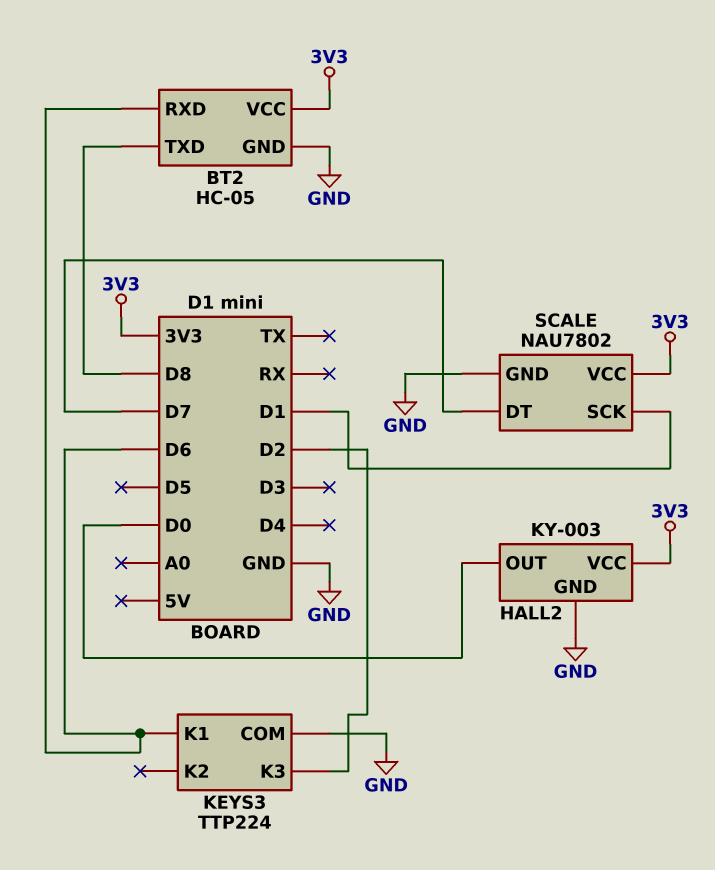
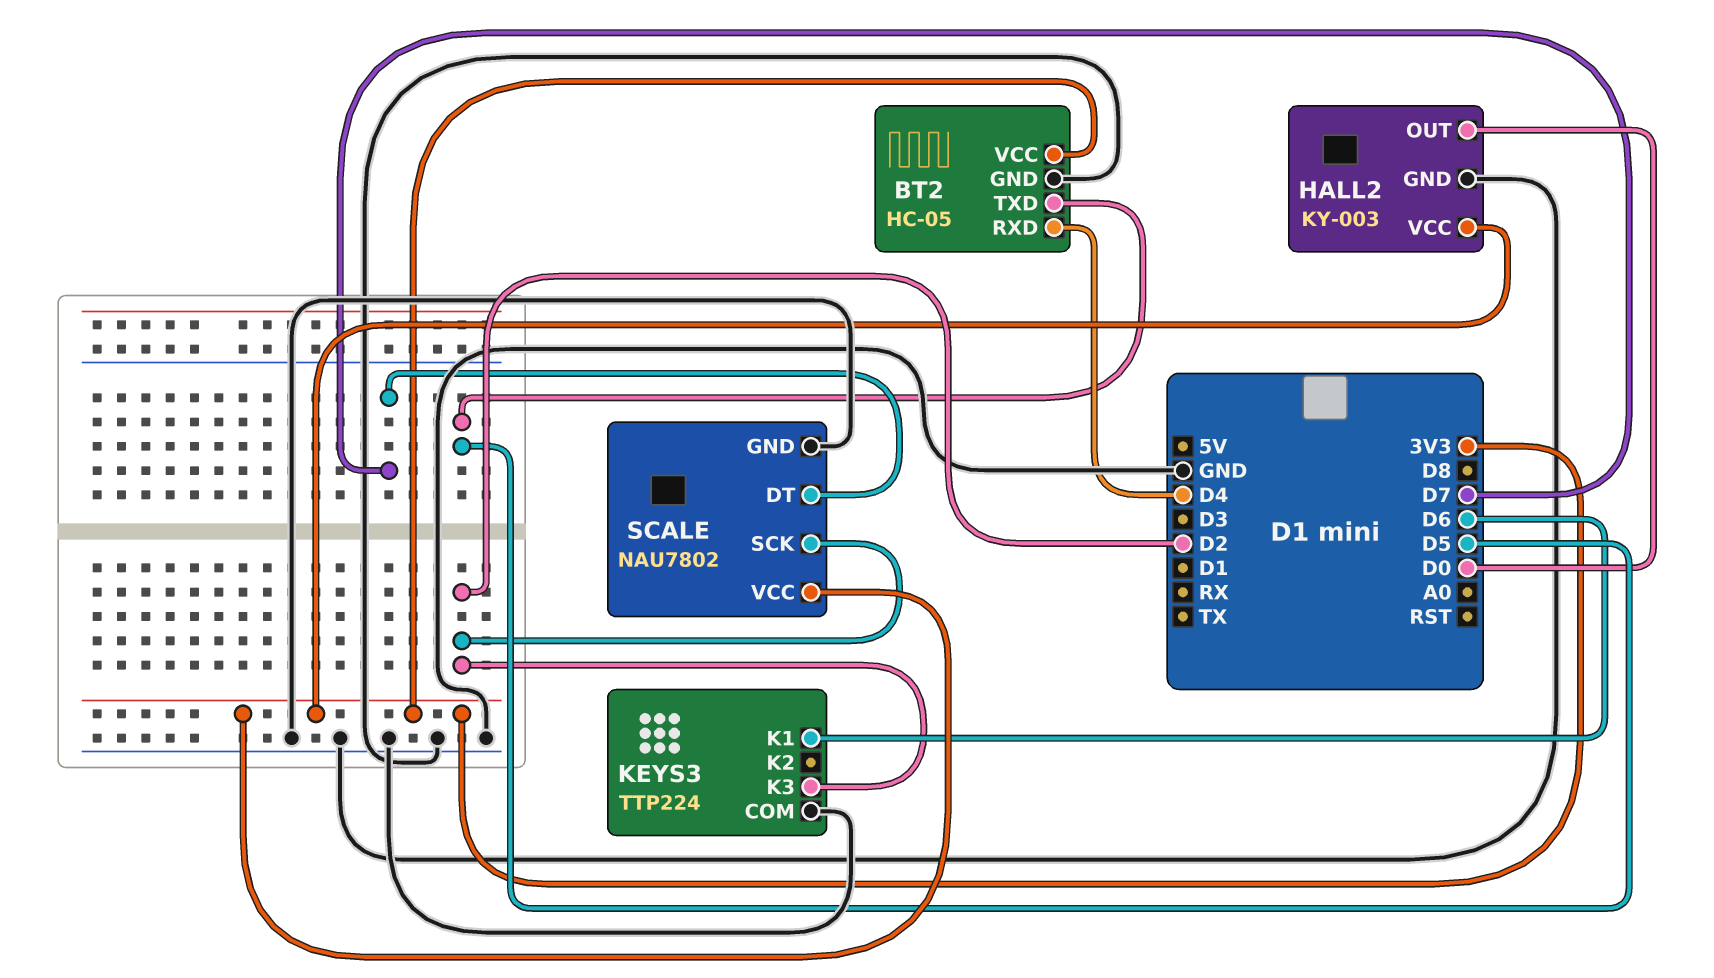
BT2 pin RXD: D6 -> D4
BT2 pin TXD: D8 -> D5
SCALE pin SCK: D1 -> D2

